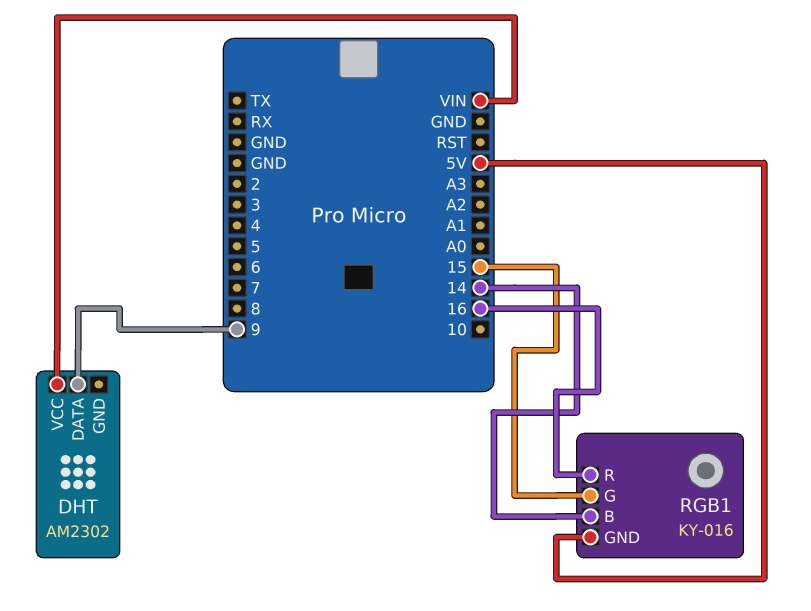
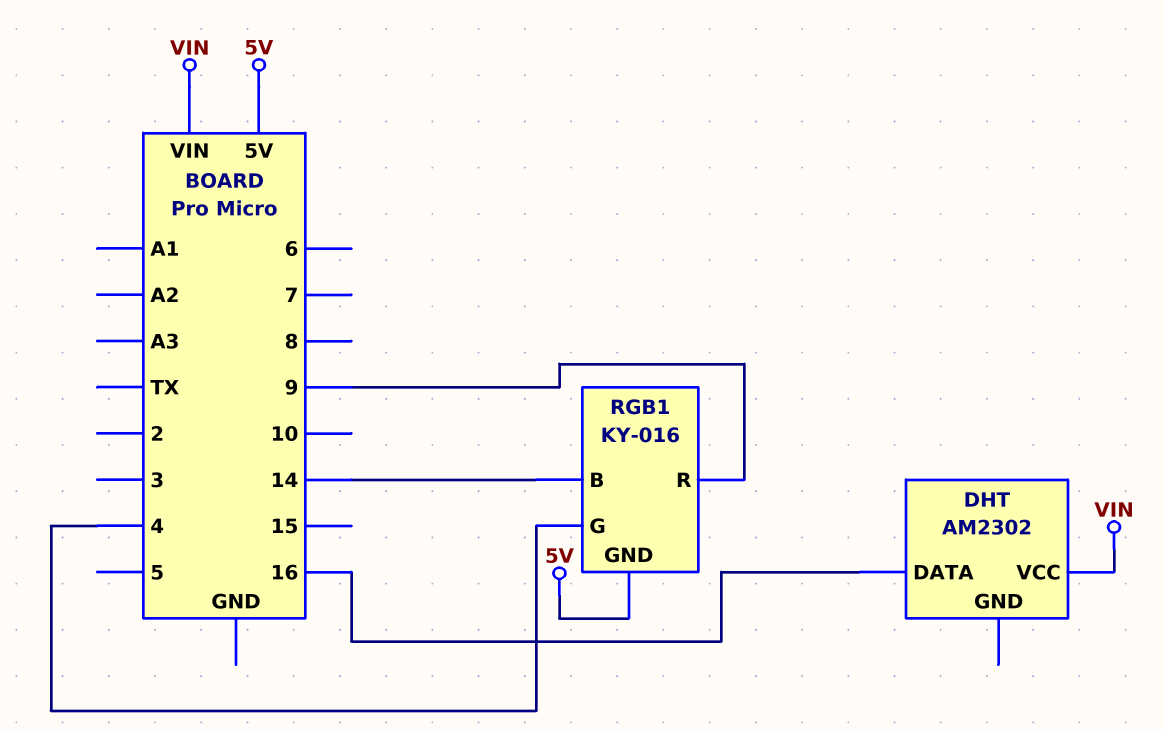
DHT pin DATA: 9 -> 16
RGB1 pin G: 15 -> 4
RGB1 pin R: 16 -> 9

